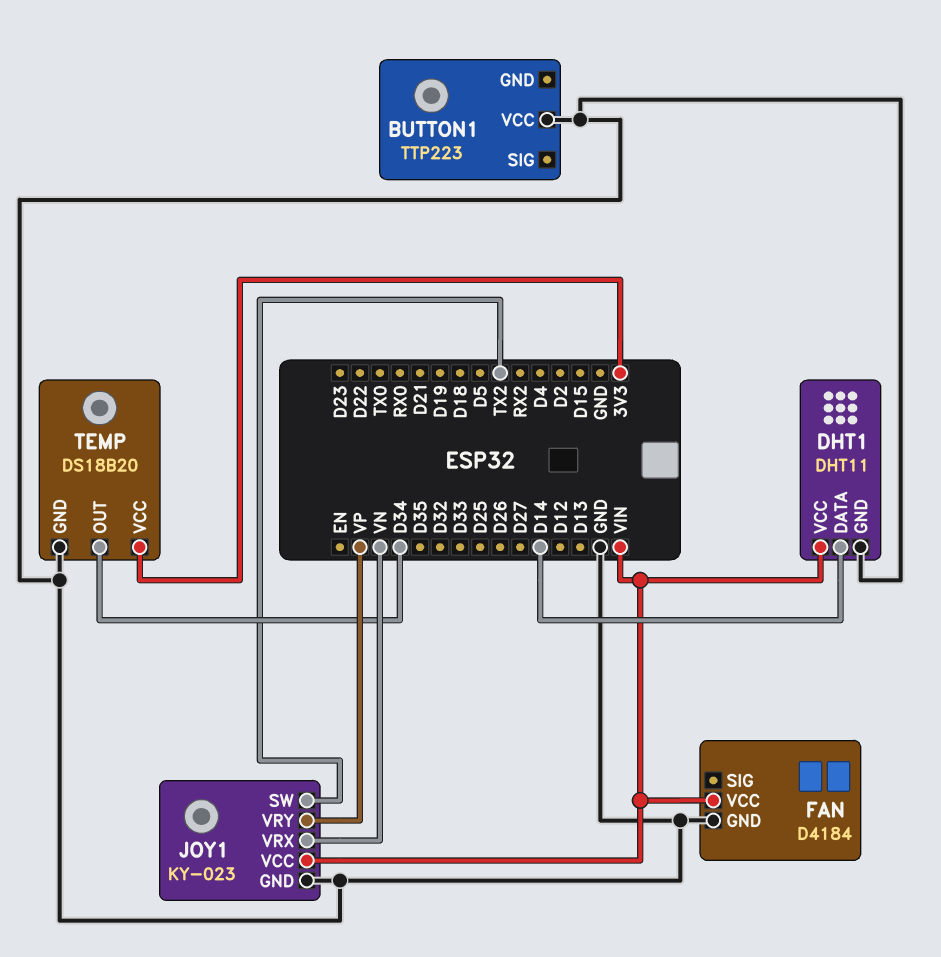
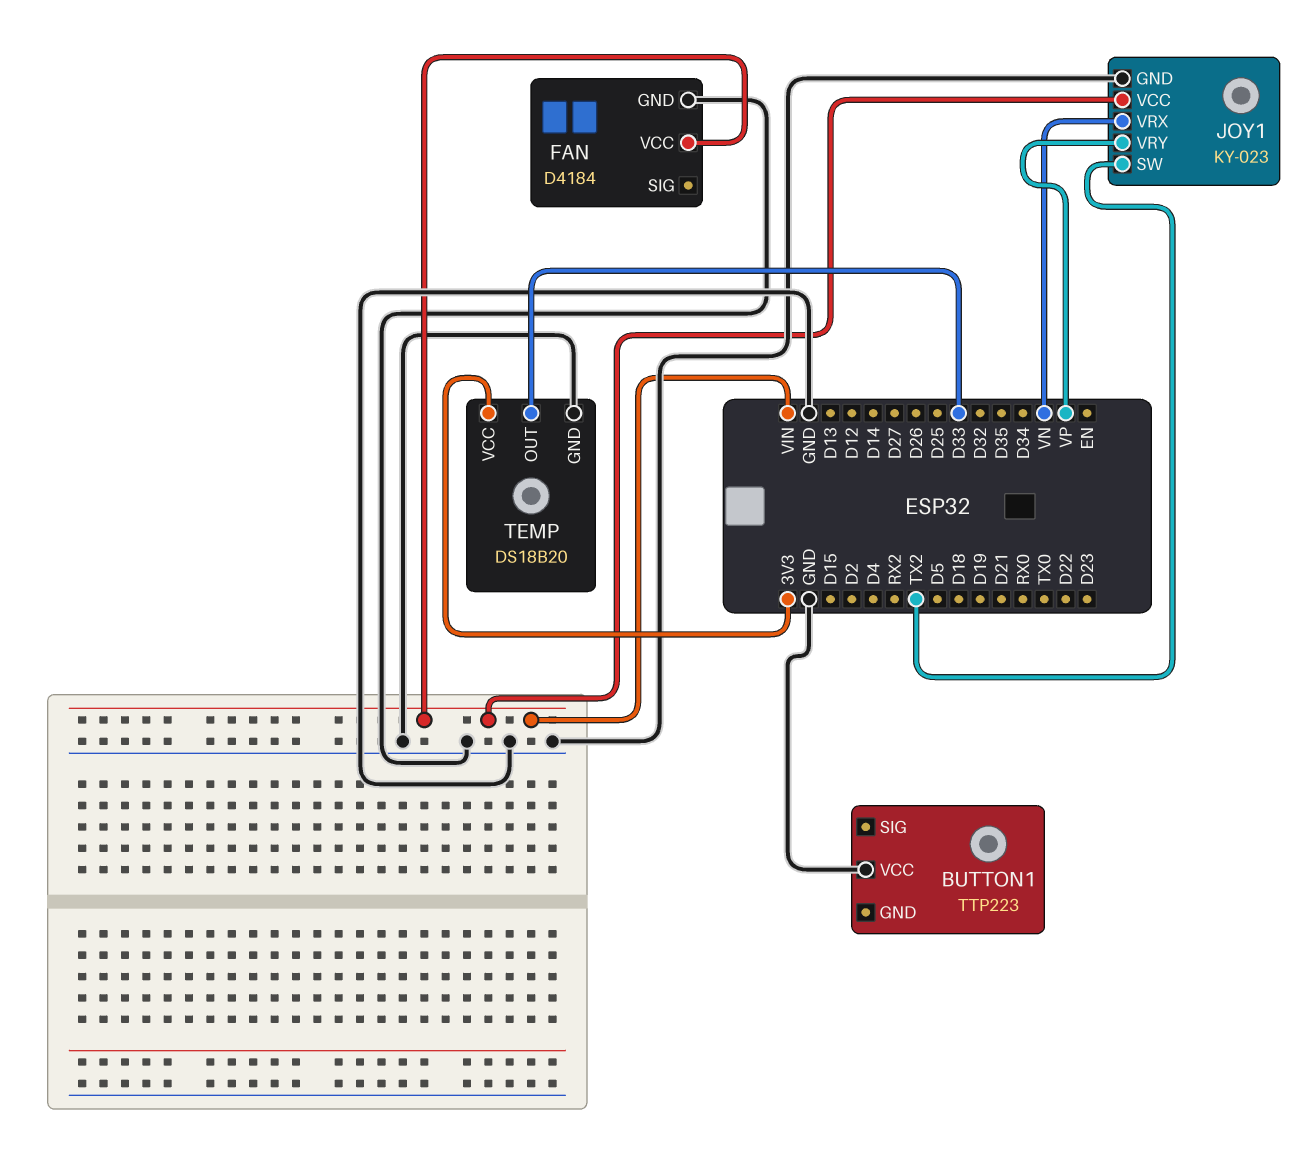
DHT1: DHT11 -> none
DHT1 pin DATA: D14 -> none
DHT1 pin GND: GND -> none
DHT1 pin VCC: VIN -> none
TEMP pin OUT: D34 -> D33

